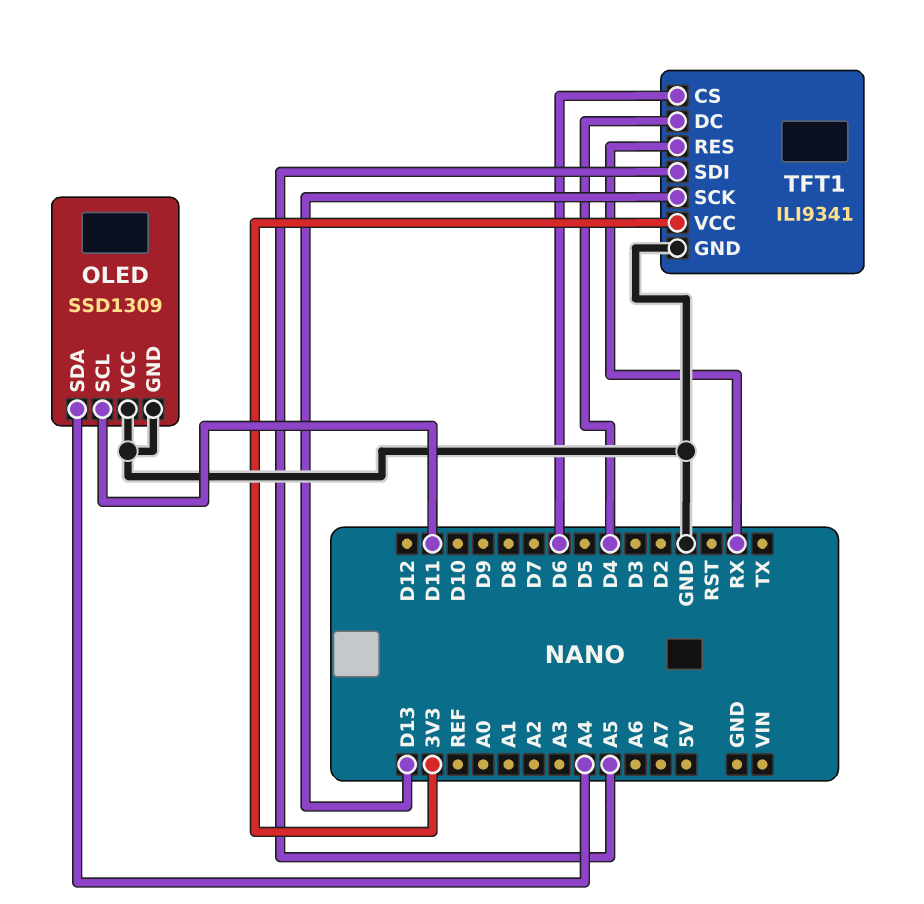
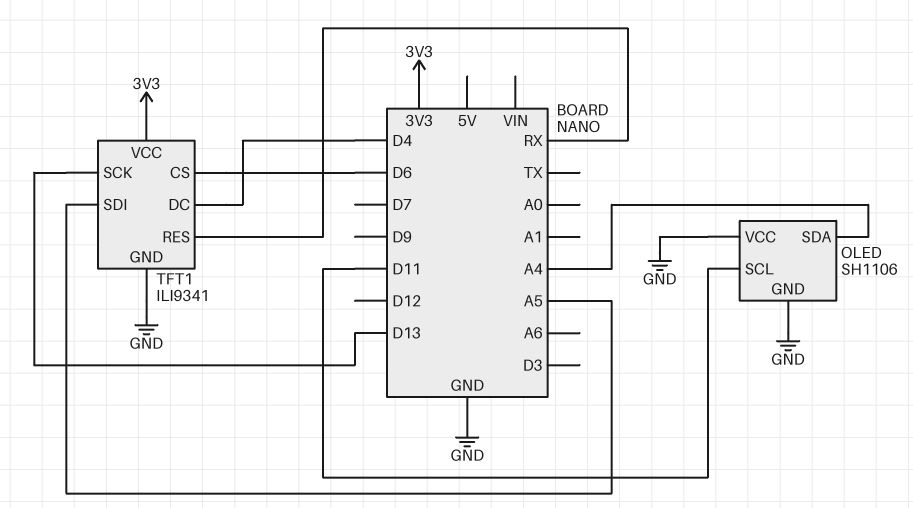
OLED: SSD1309 -> SH1106

